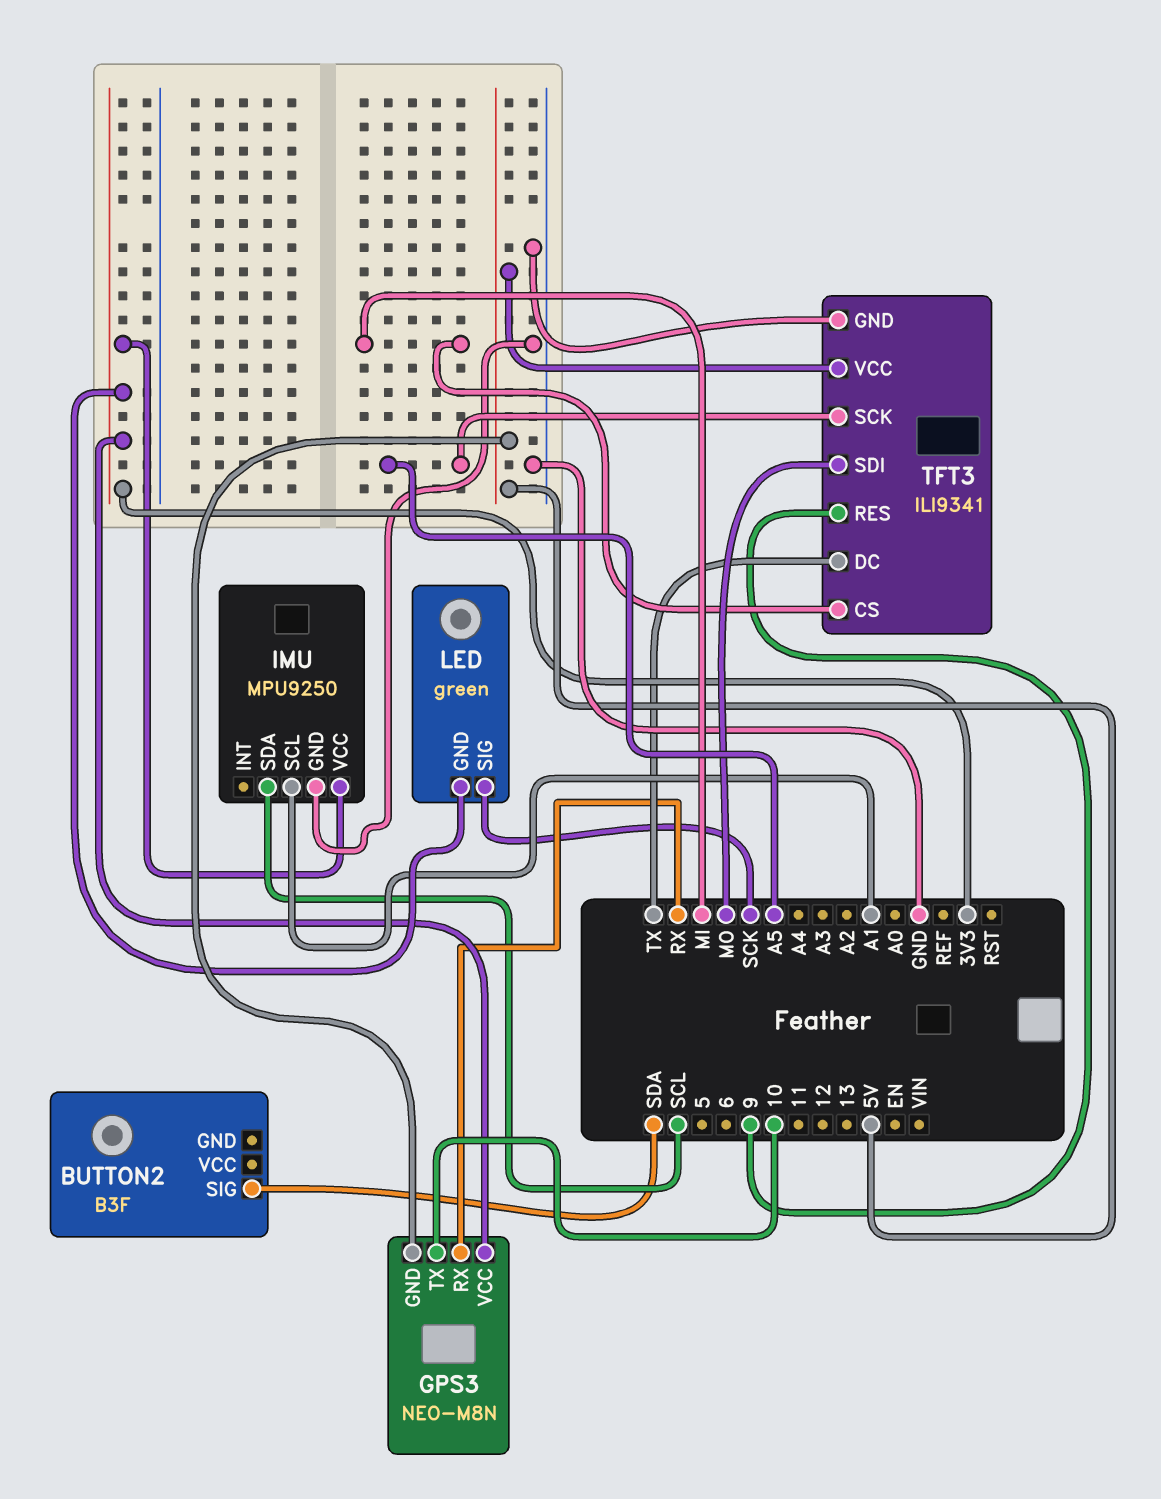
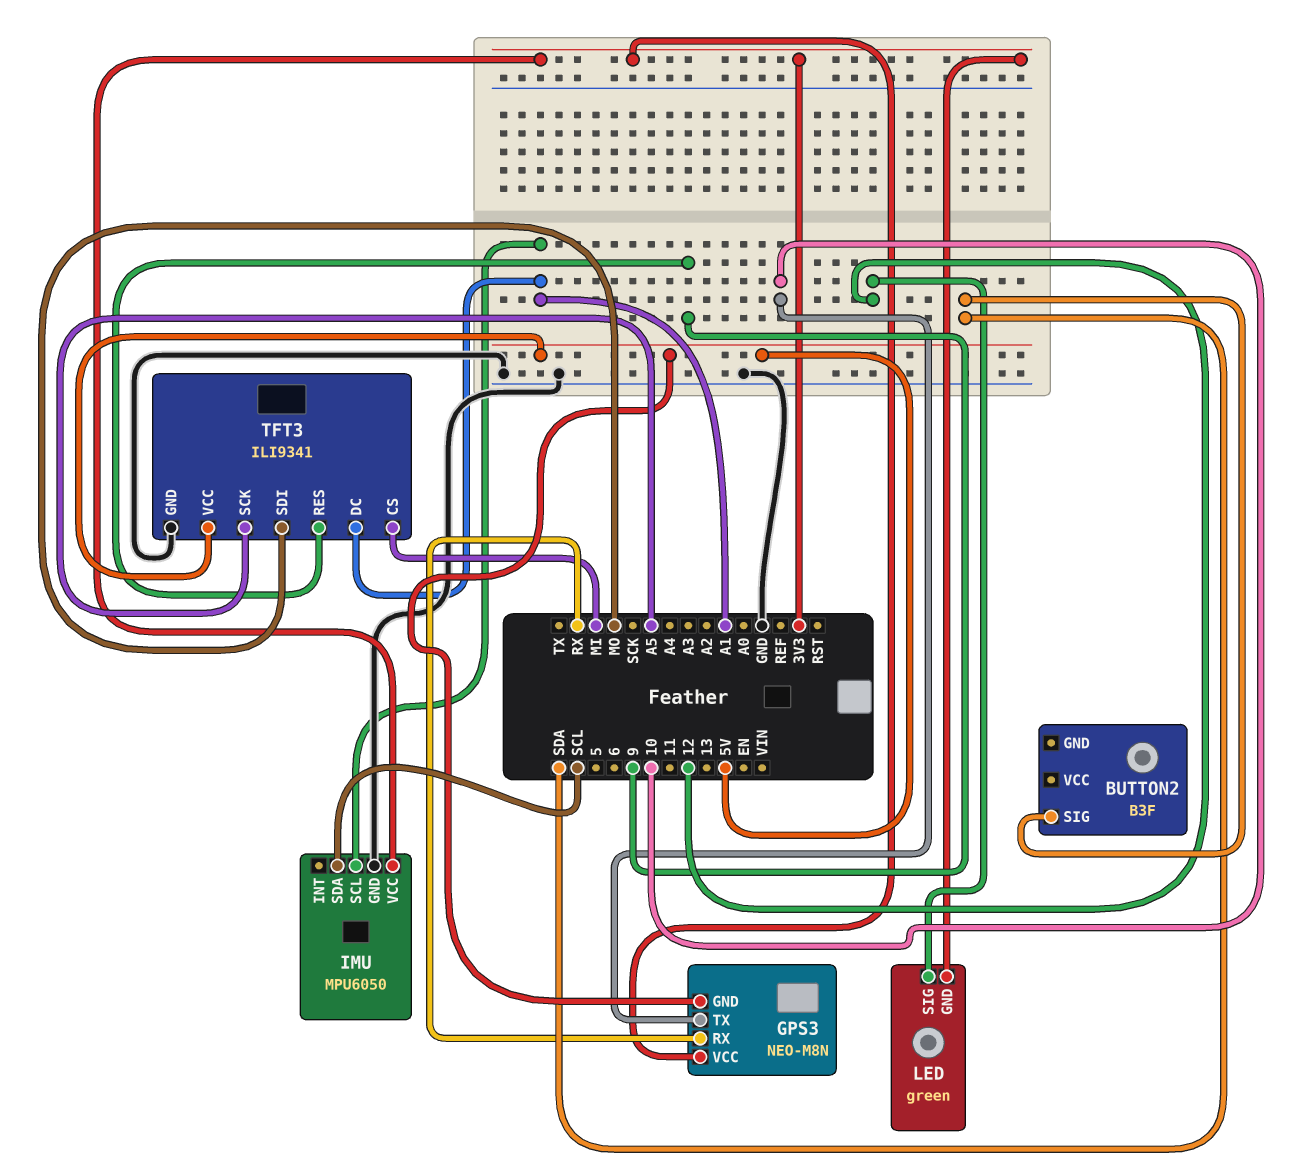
IMU: MPU9250 -> MPU6050
LED pin SIG: SCK -> 12
TFT3 pin DC: TX -> A1

